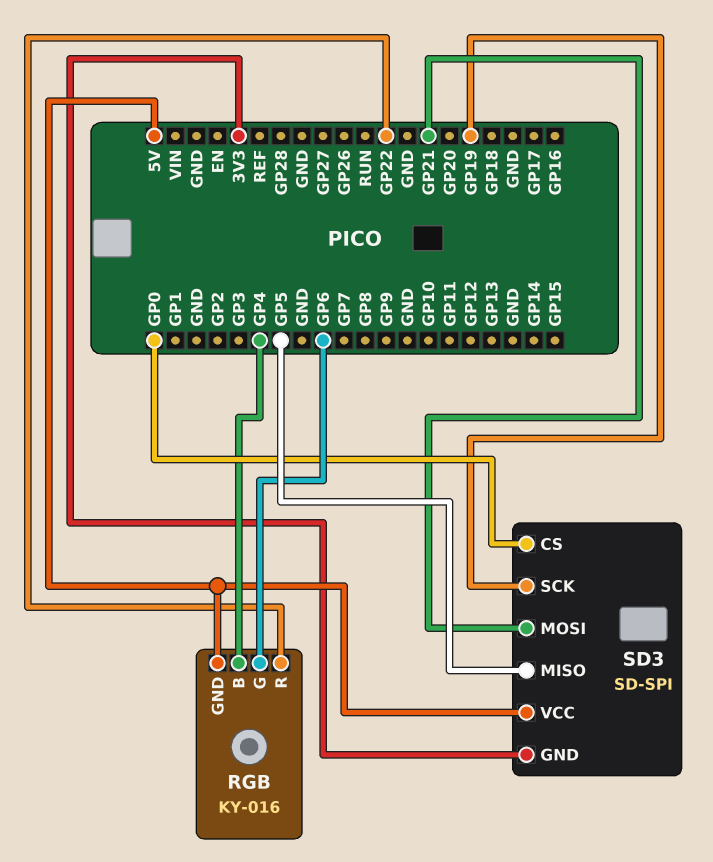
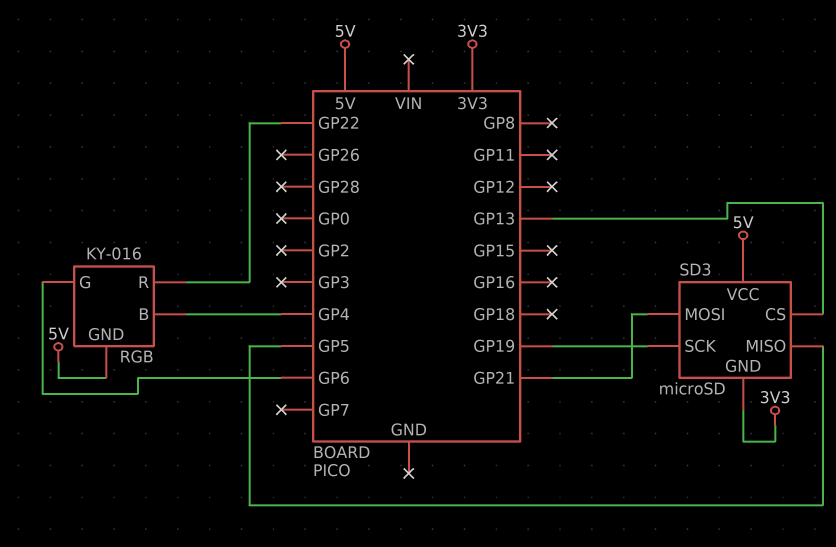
SD3: SD-SPI -> microSD
SD3 pin CS: GP0 -> GP13

